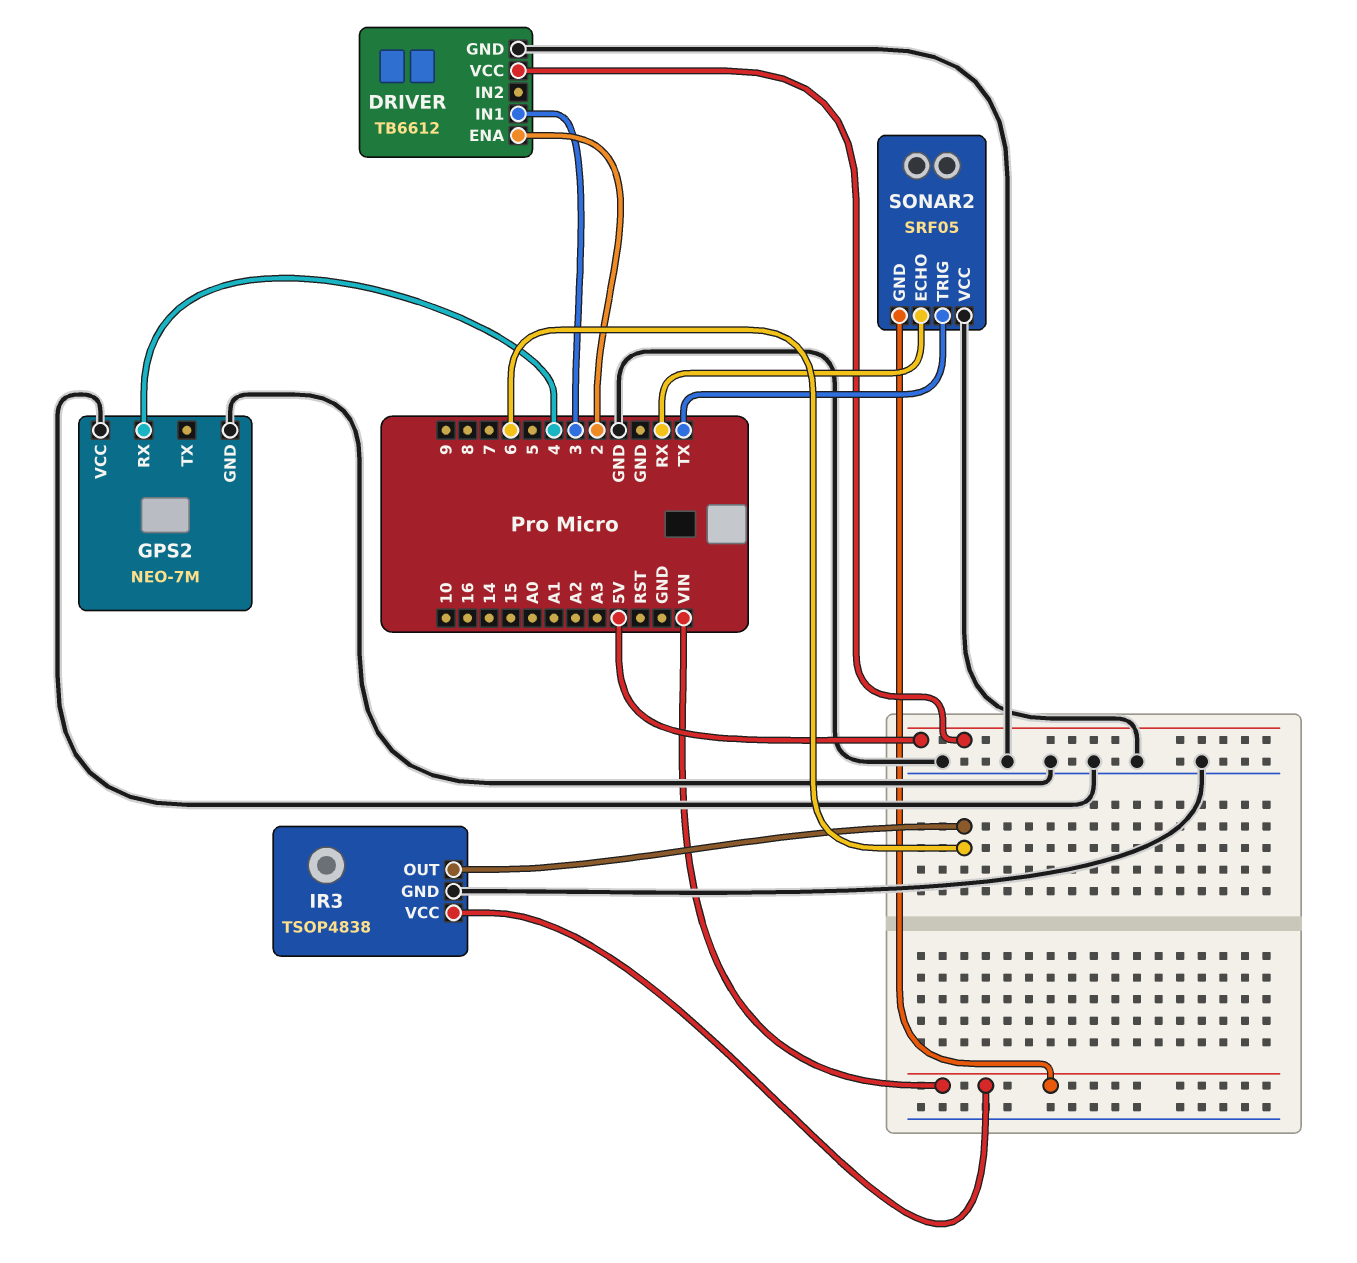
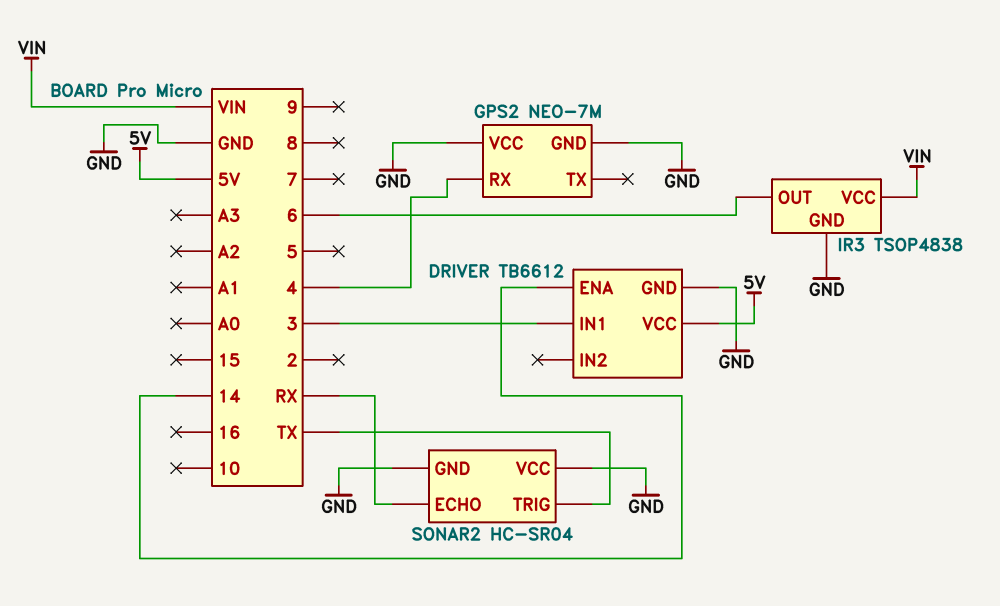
DRIVER pin ENA: 2 -> 14
SONAR2: SRF05 -> HC-SR04
SONAR2 pin GND: VIN -> GND

